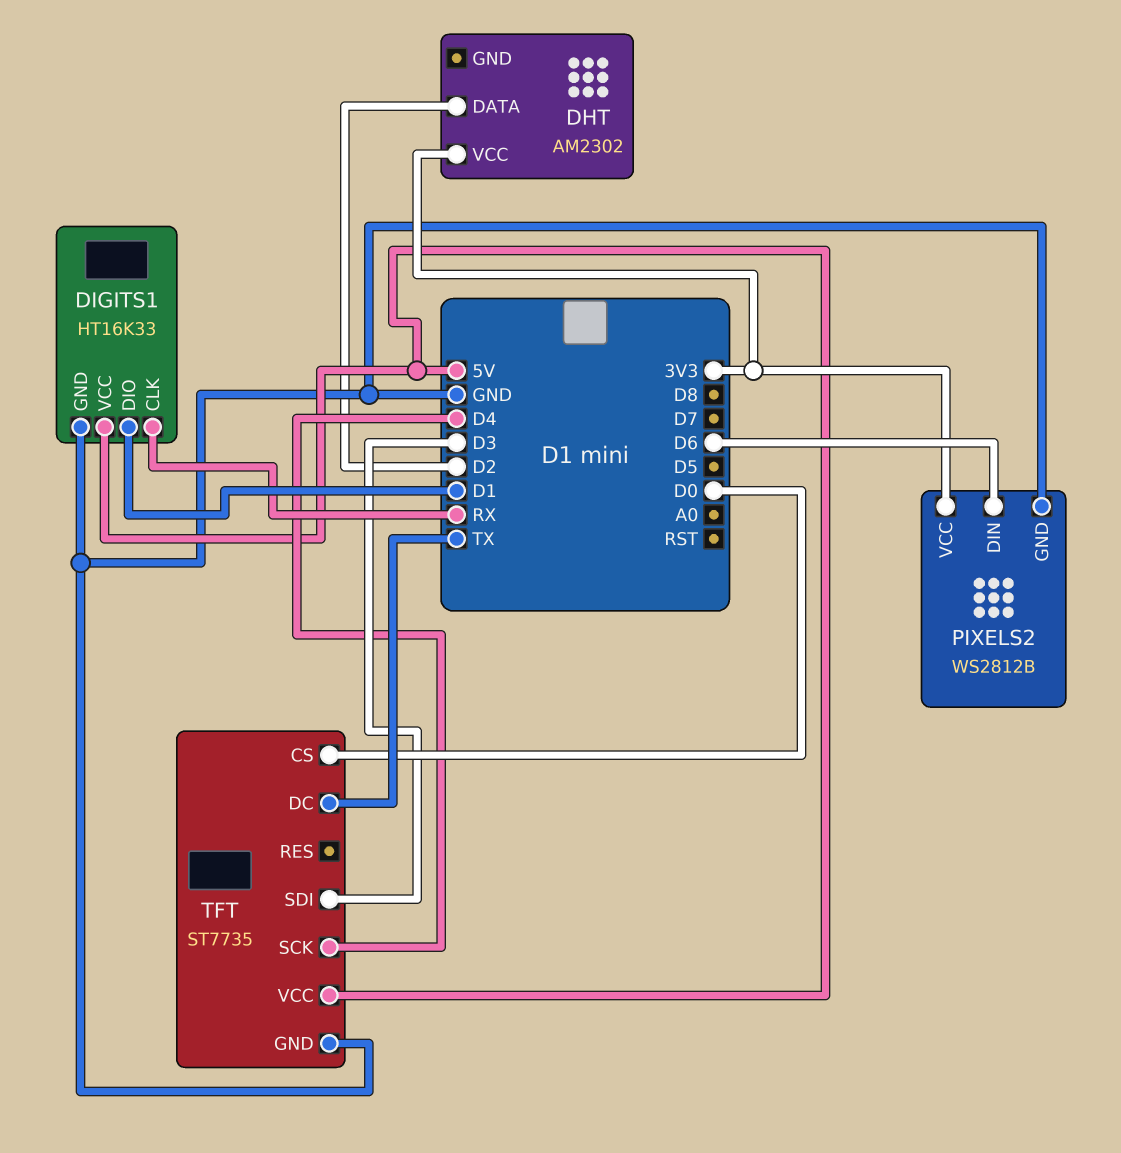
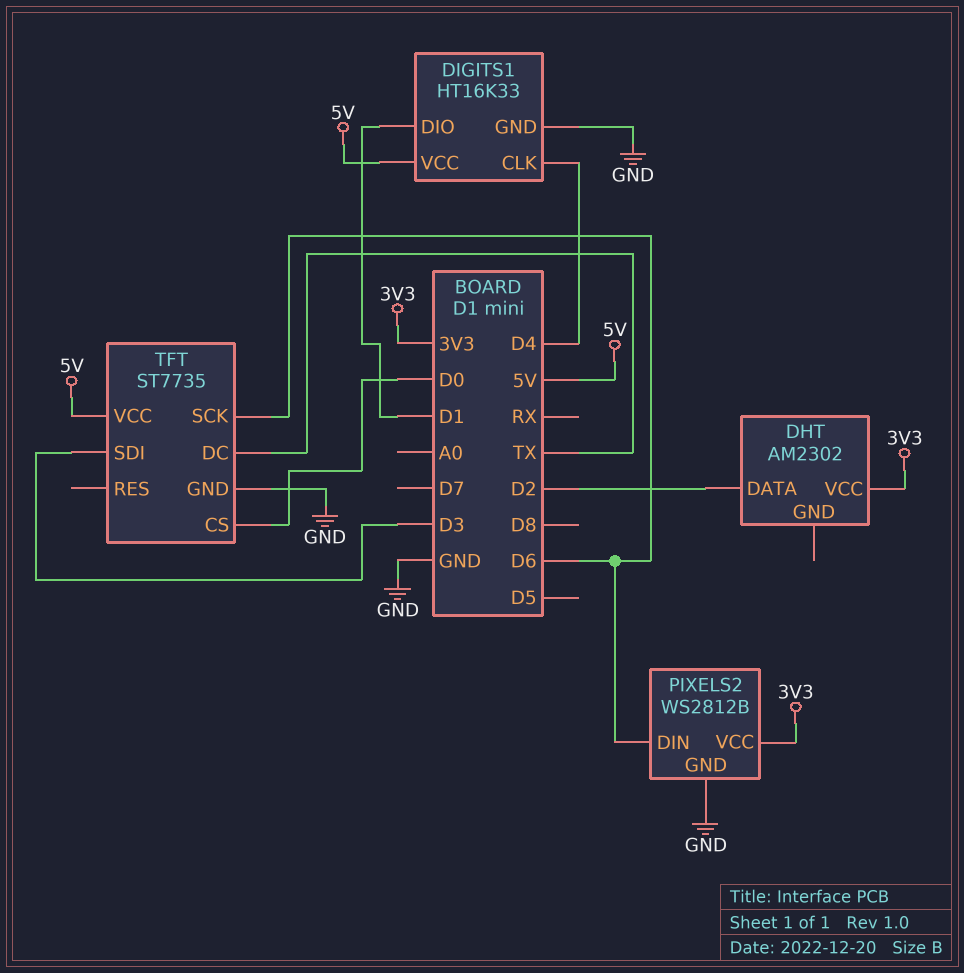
DIGITS1 pin CLK: RX -> D4
TFT pin SCK: D4 -> D6

